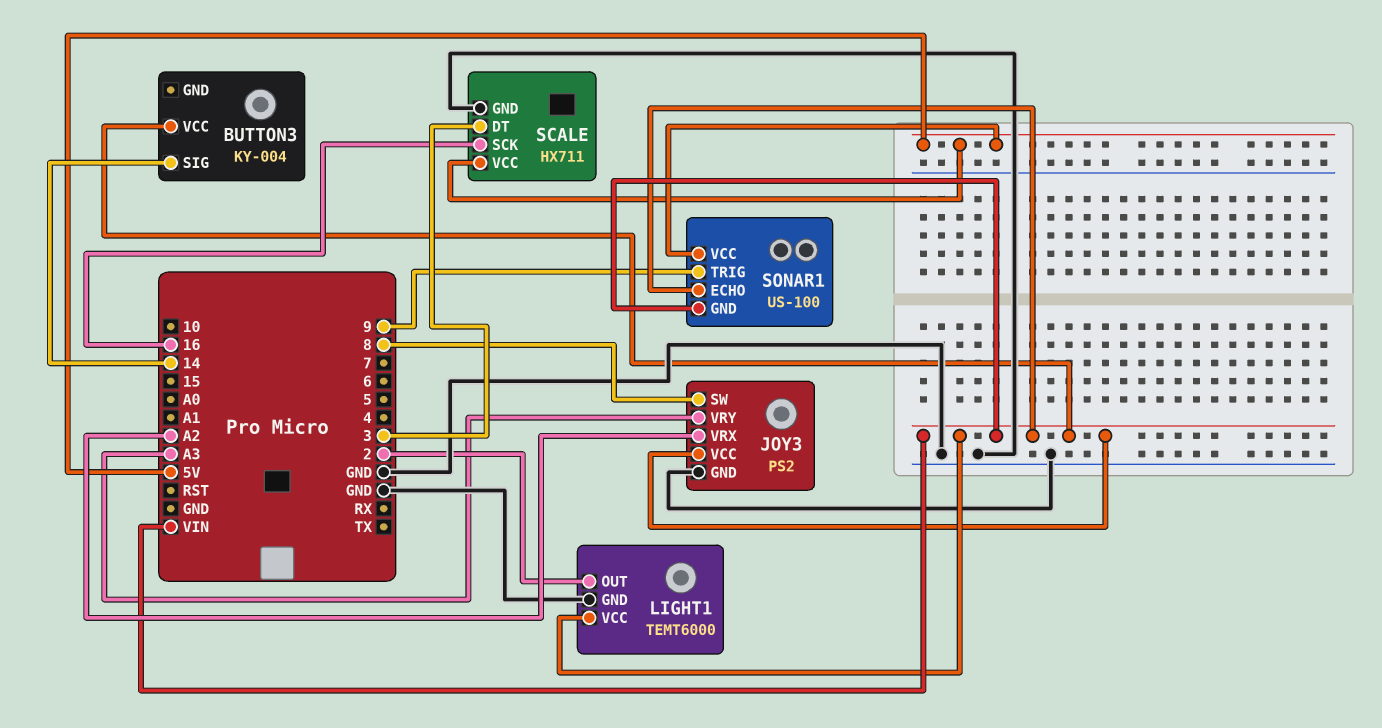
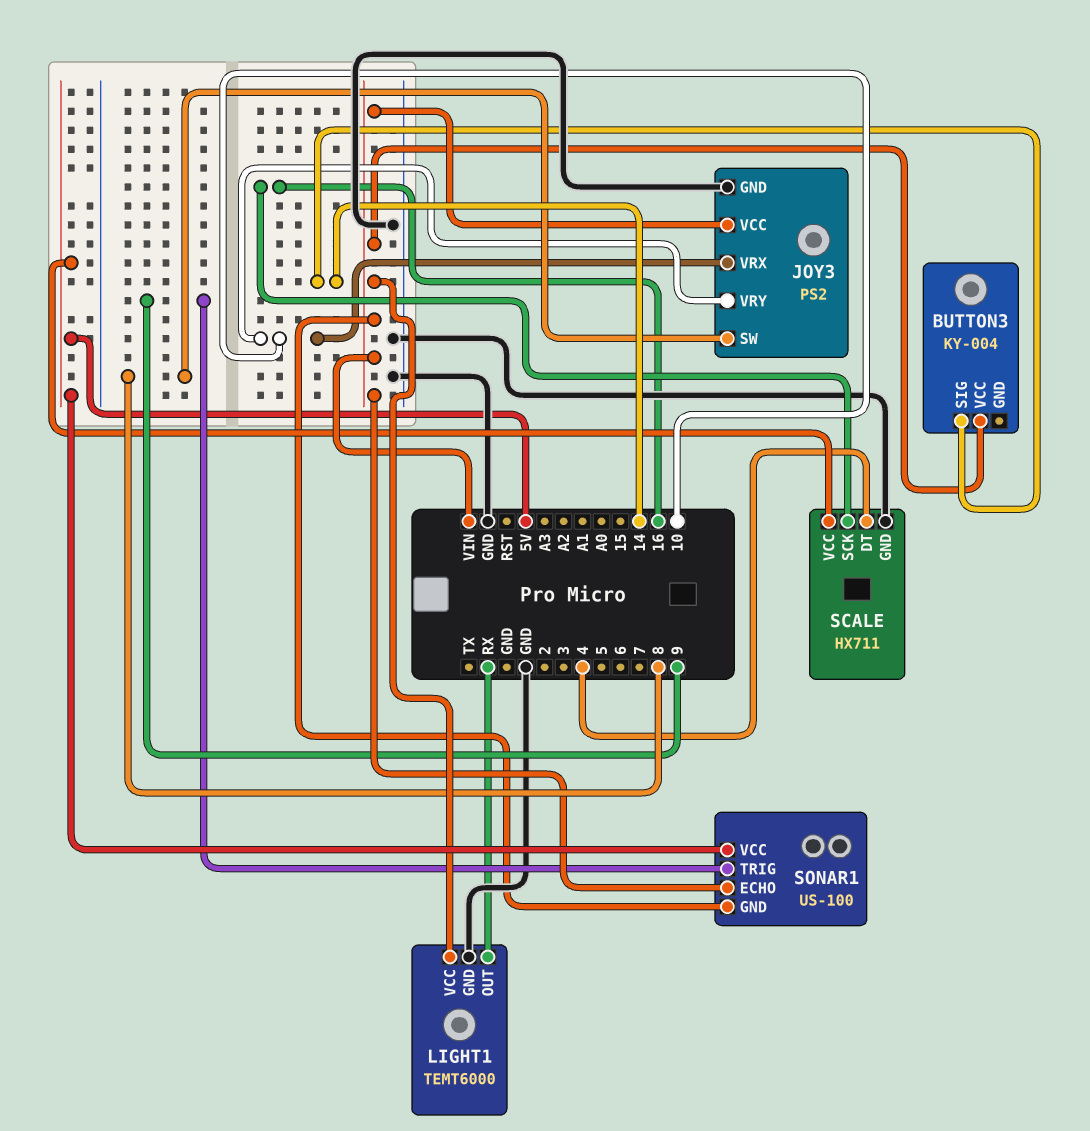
JOY3 pin VRX: A2 -> 10
JOY3 pin VRY: A3 -> 10
LIGHT1 pin OUT: 2 -> RX
SCALE pin DT: 3 -> 4

